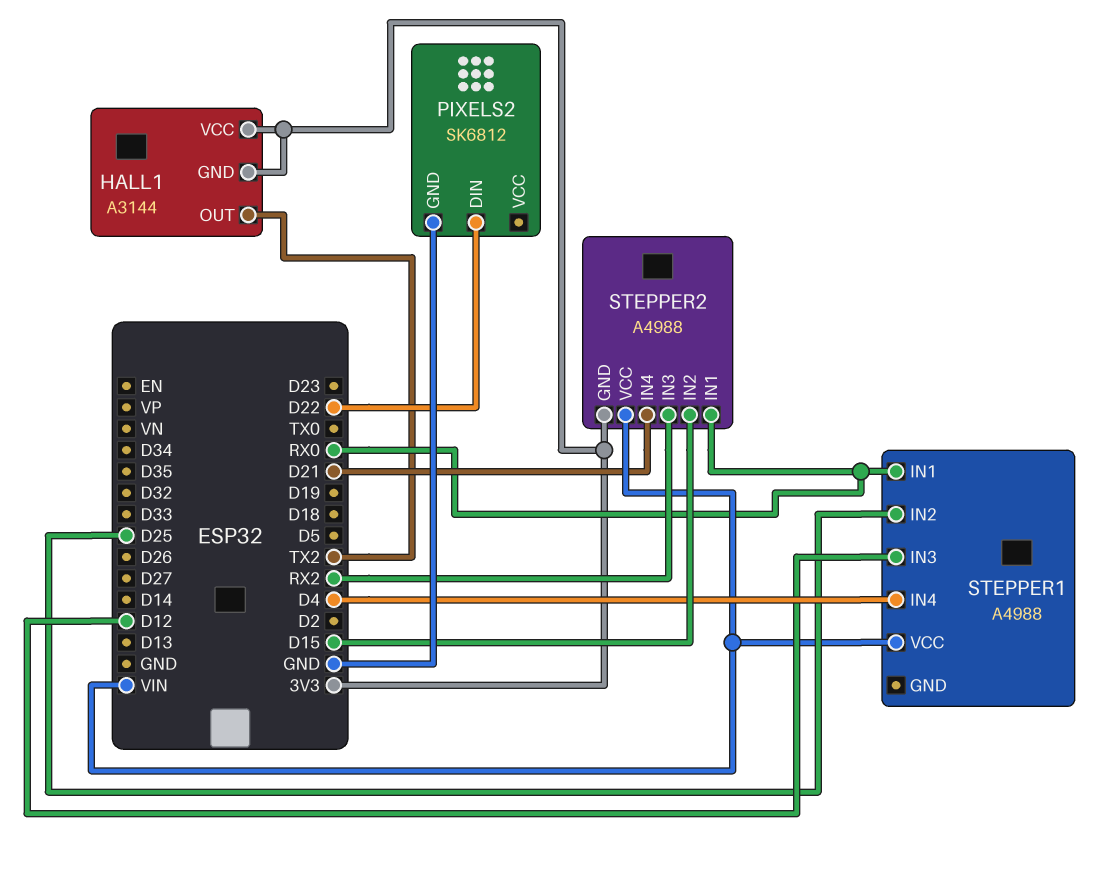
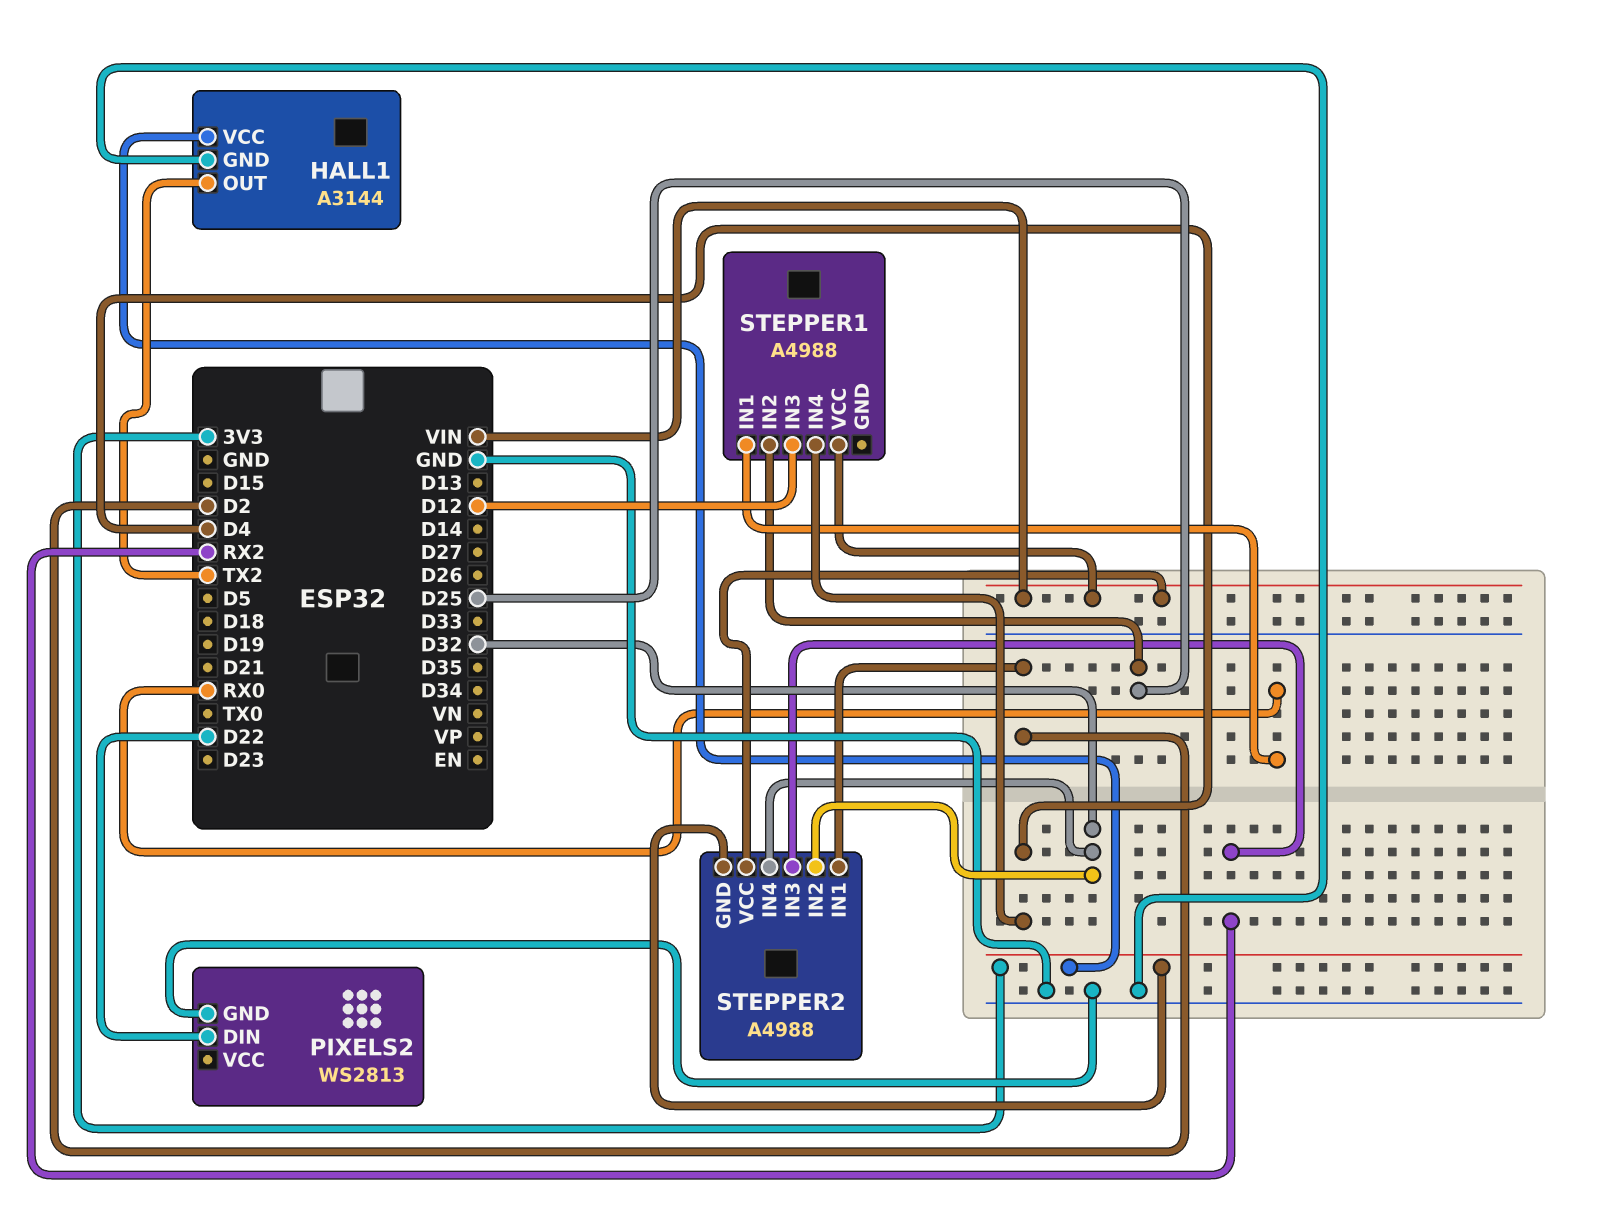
HALL1 pin GND: 3V3 -> GND
PIXELS2: SK6812 -> WS2813
STEPPER2 pin IN1: RX0 -> D2
STEPPER2 pin IN2: D15 -> D32
STEPPER2 pin IN4: D21 -> D32

